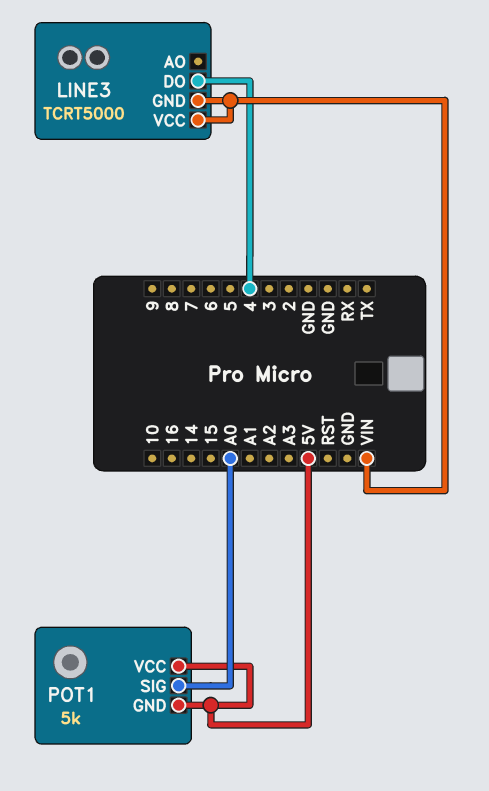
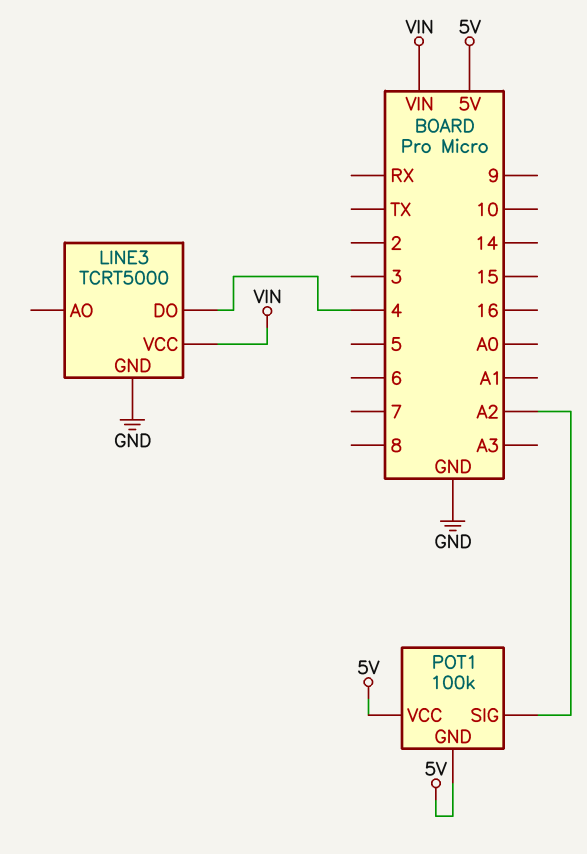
LINE3 pin GND: VIN -> GND
POT1: 5k -> 100k
POT1 pin SIG: A0 -> A2

